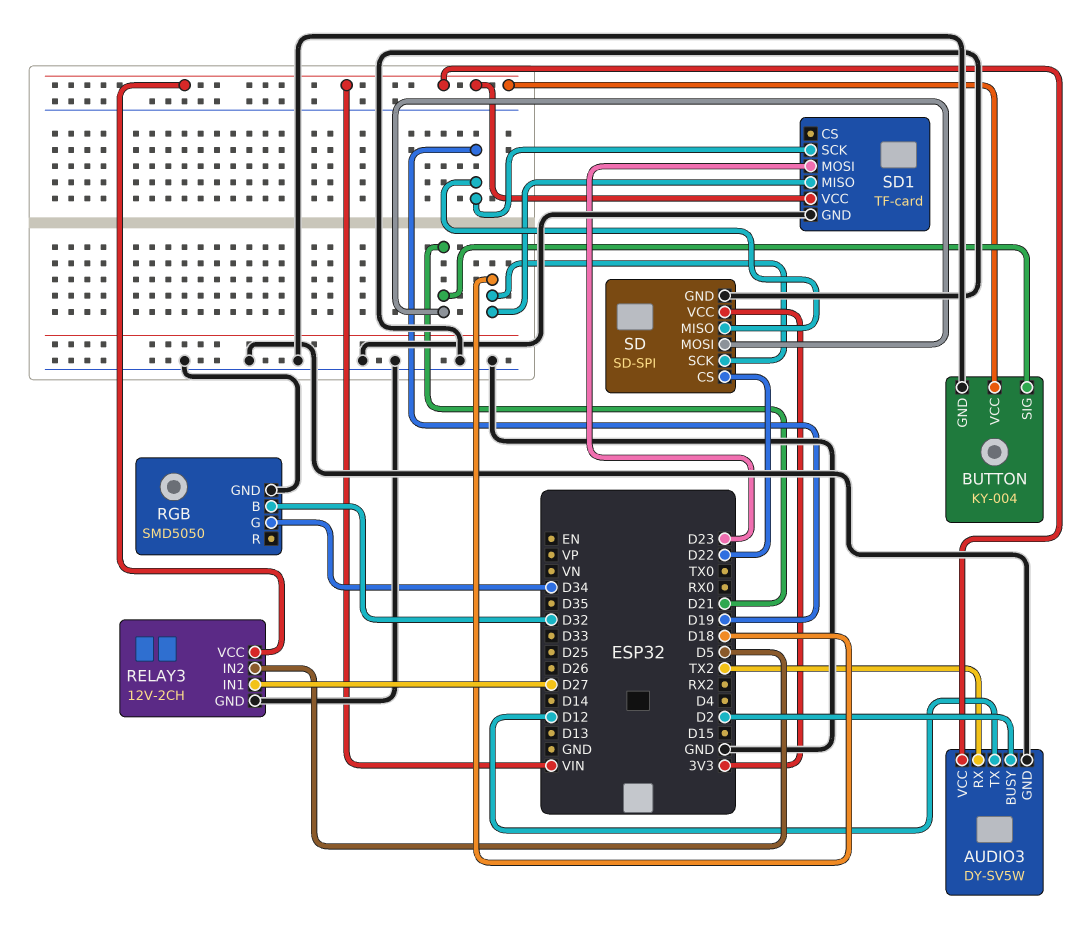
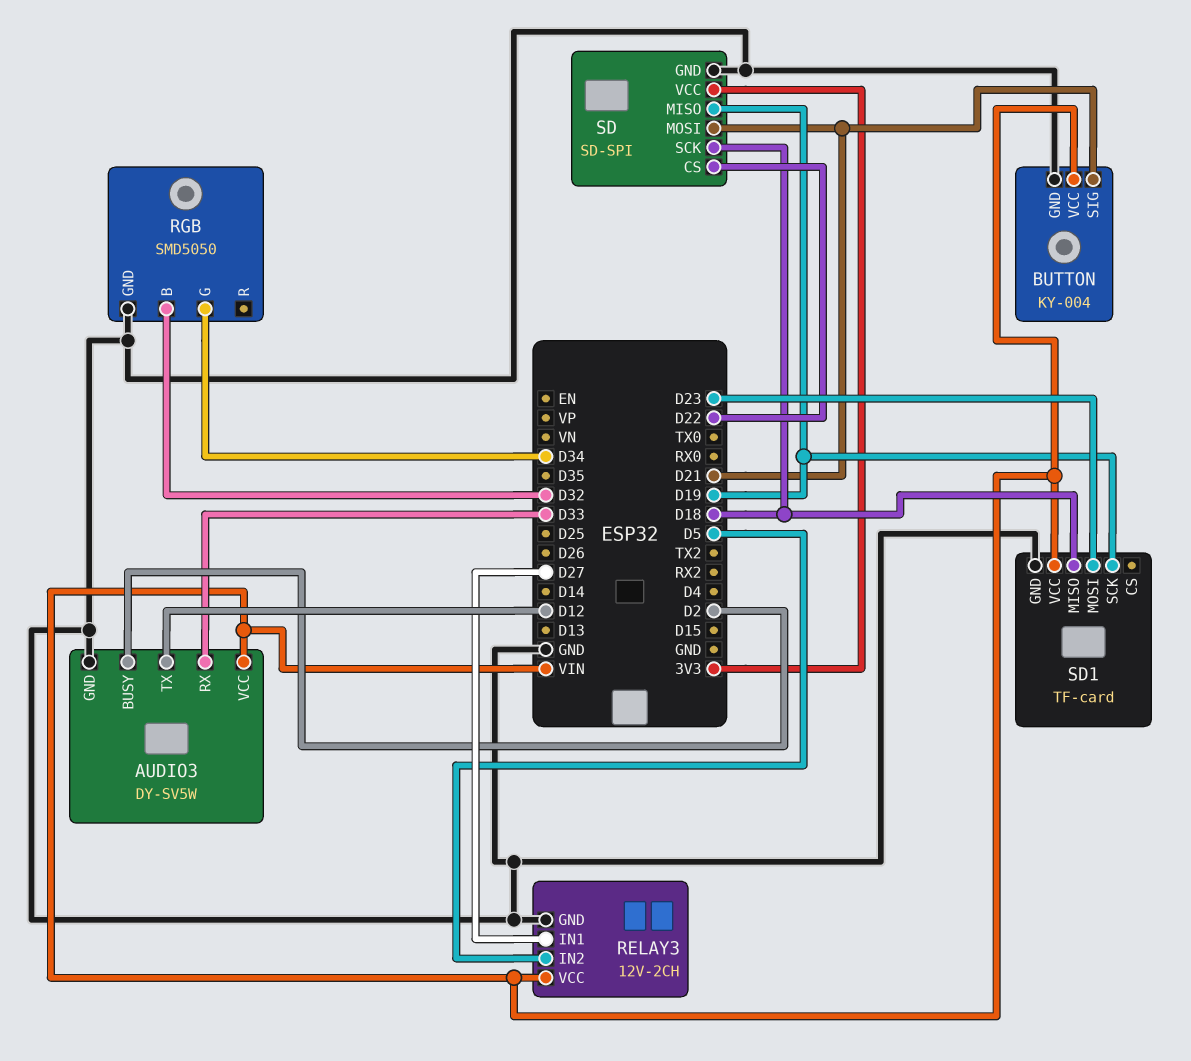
AUDIO3 pin RX: TX2 -> D33

